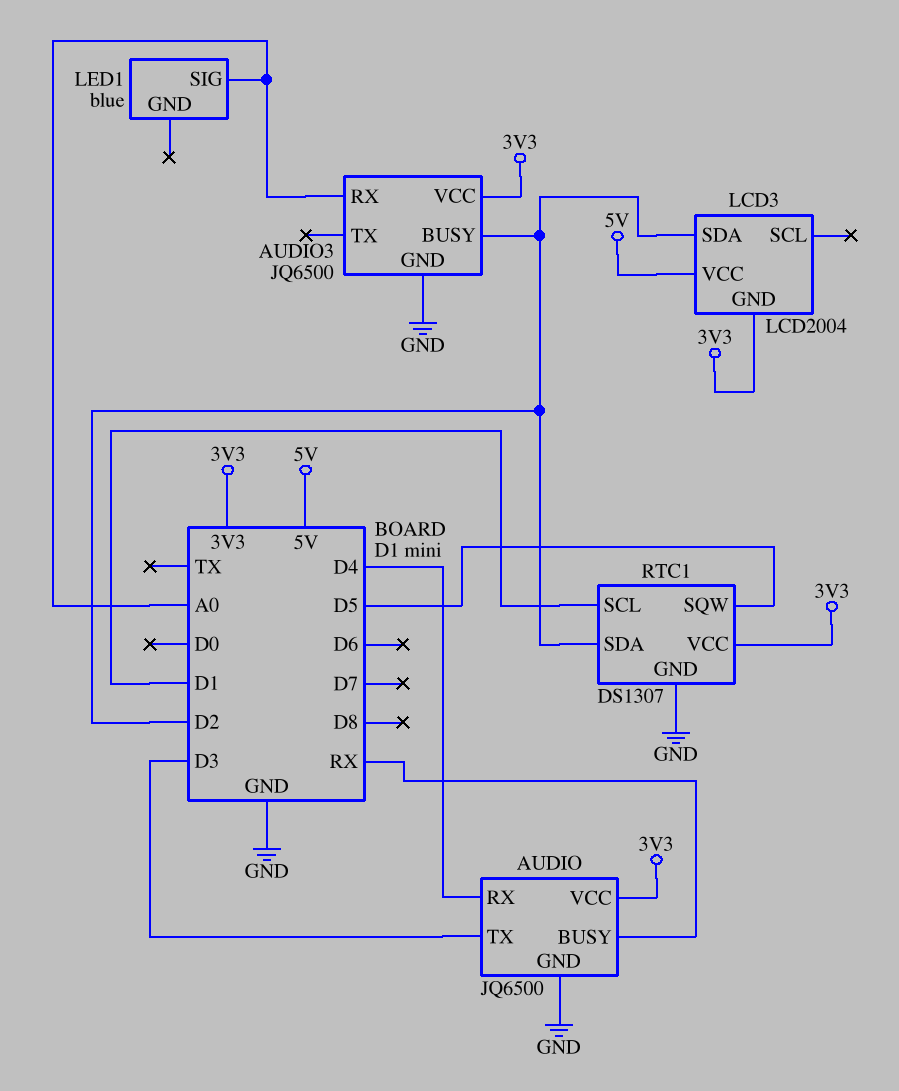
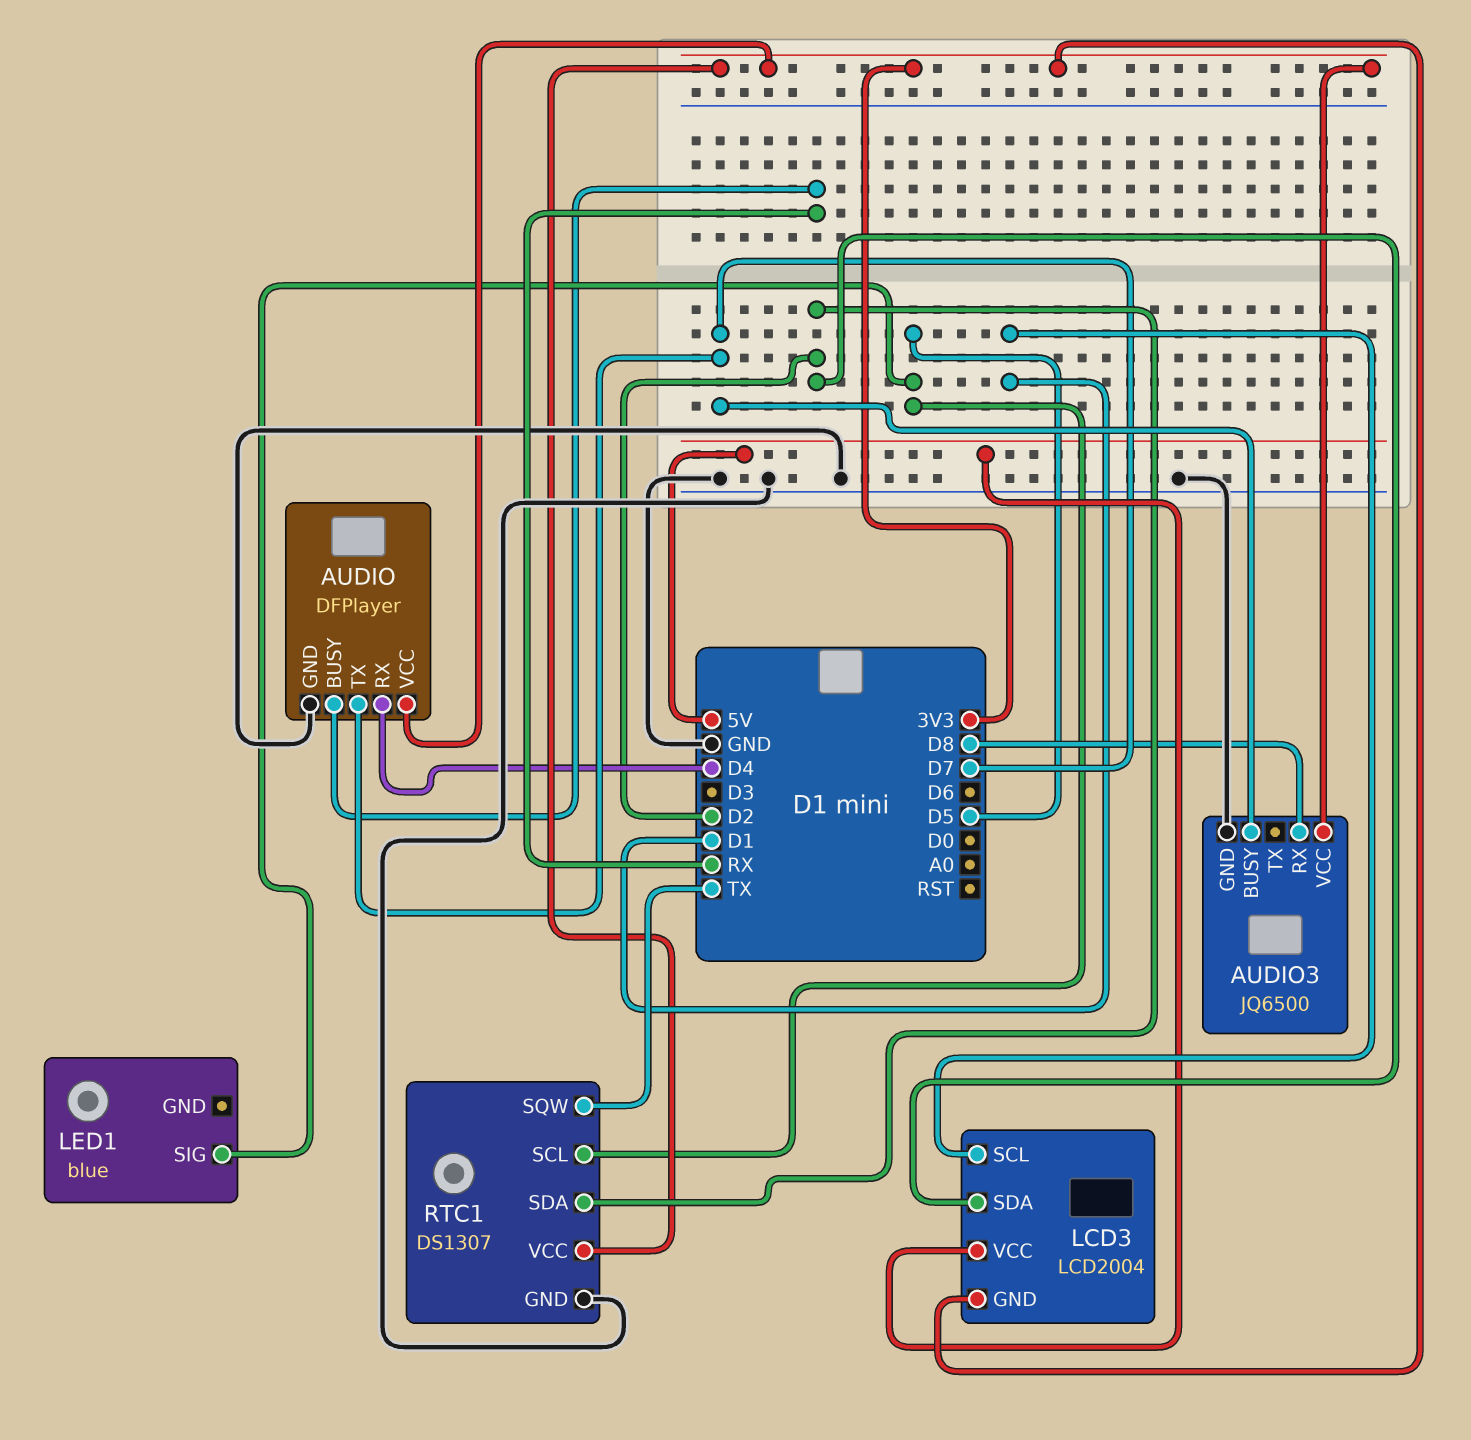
AUDIO: JQ6500 -> DFPlayer
AUDIO pin TX: D3 -> D7
AUDIO3 pin BUSY: D2 -> D7
AUDIO3 pin RX: A0 -> D8
LCD3 pin SCL: none -> D1
LED1 pin SIG: A0 -> D5
RTC1 pin SCL: D1 -> D5
RTC1 pin SQW: D5 -> TX

